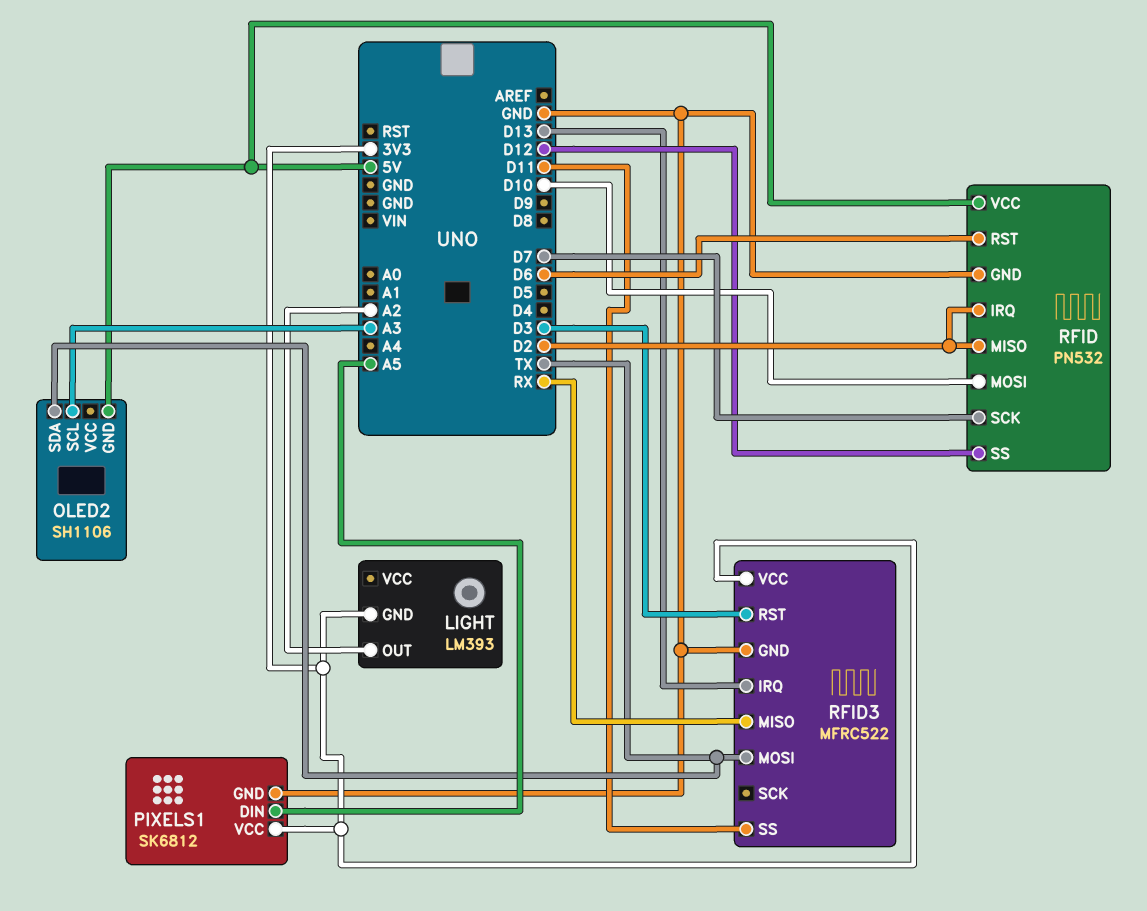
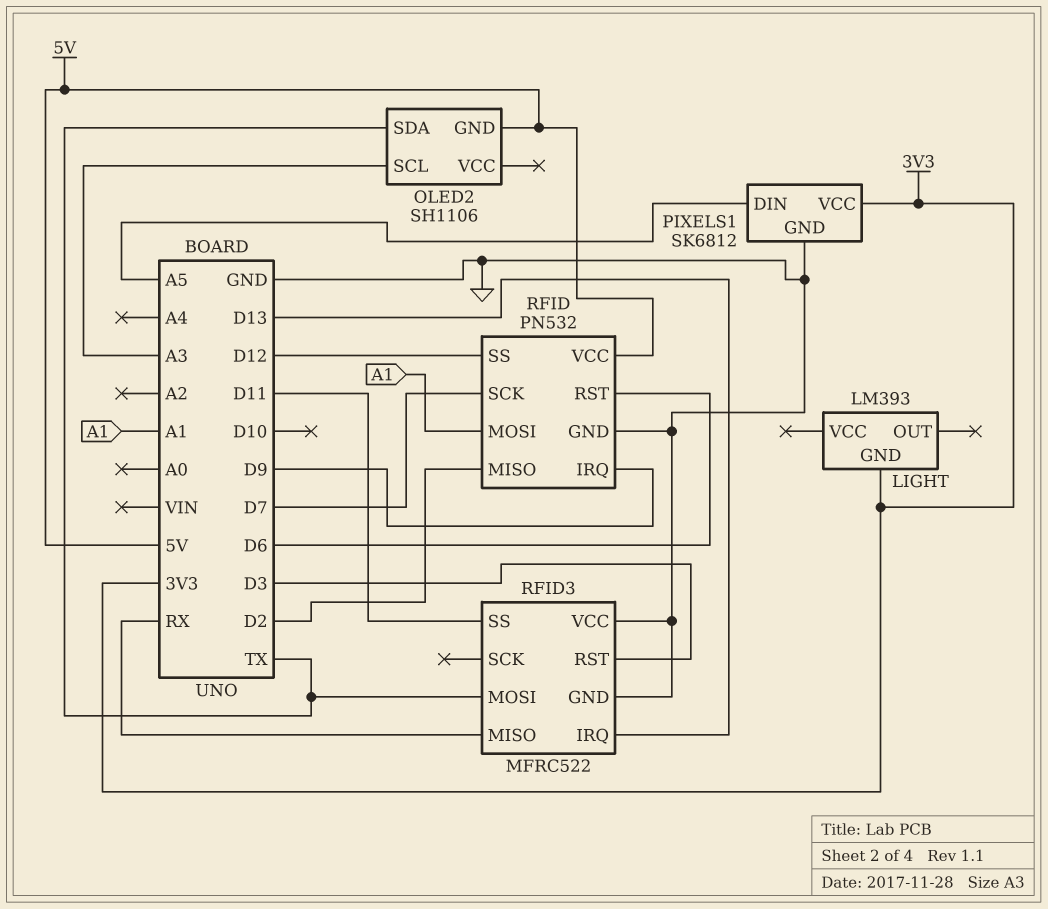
LIGHT pin OUT: A2 -> none
RFID pin IRQ: D2 -> D9
RFID pin MOSI: D10 -> A1
RFID3 pin VCC: 3V3 -> GND

